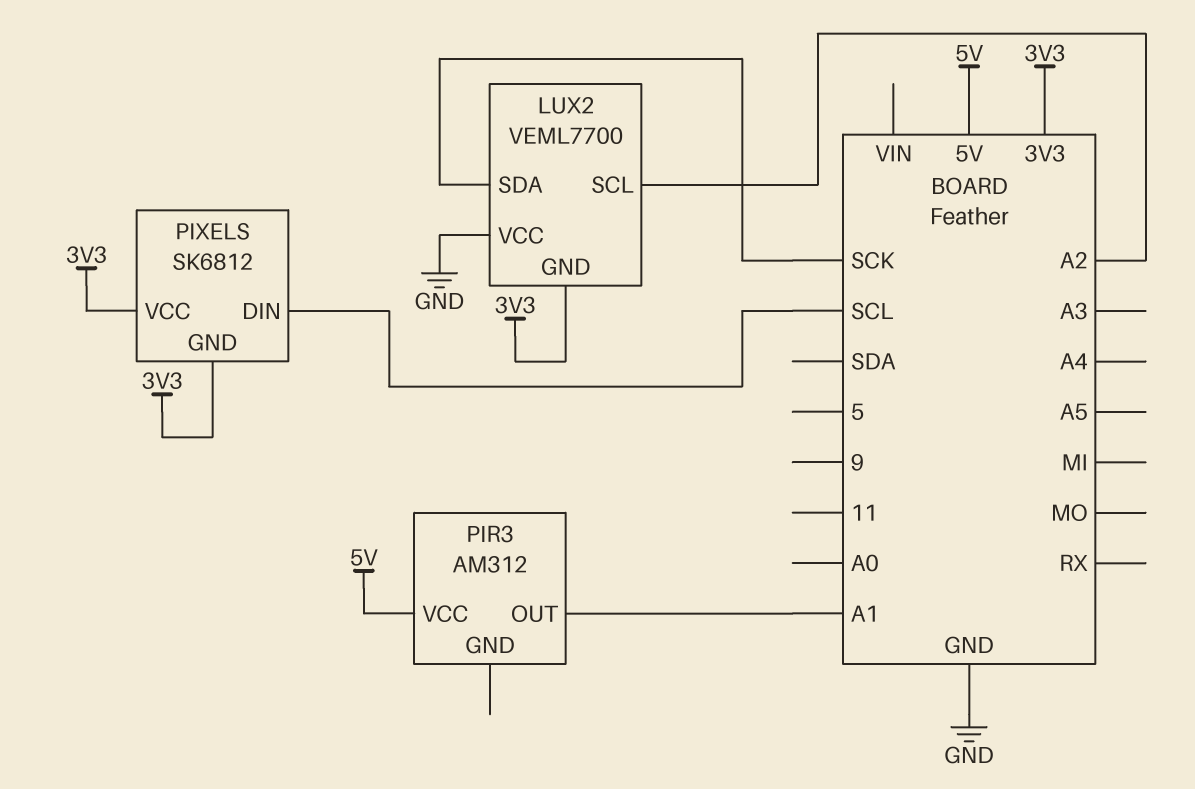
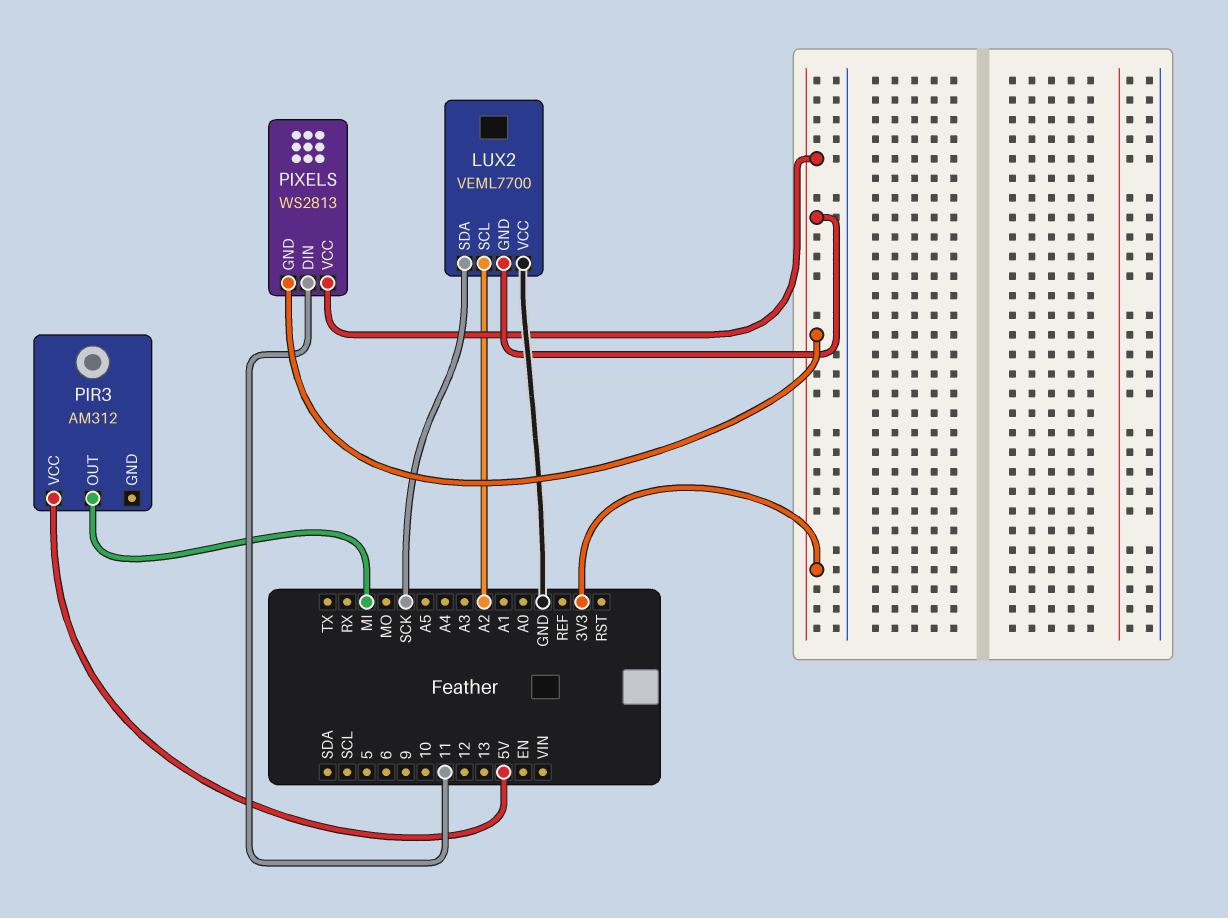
PIR3 pin OUT: A1 -> MI
PIXELS: SK6812 -> WS2813
PIXELS pin DIN: SCL -> 11

